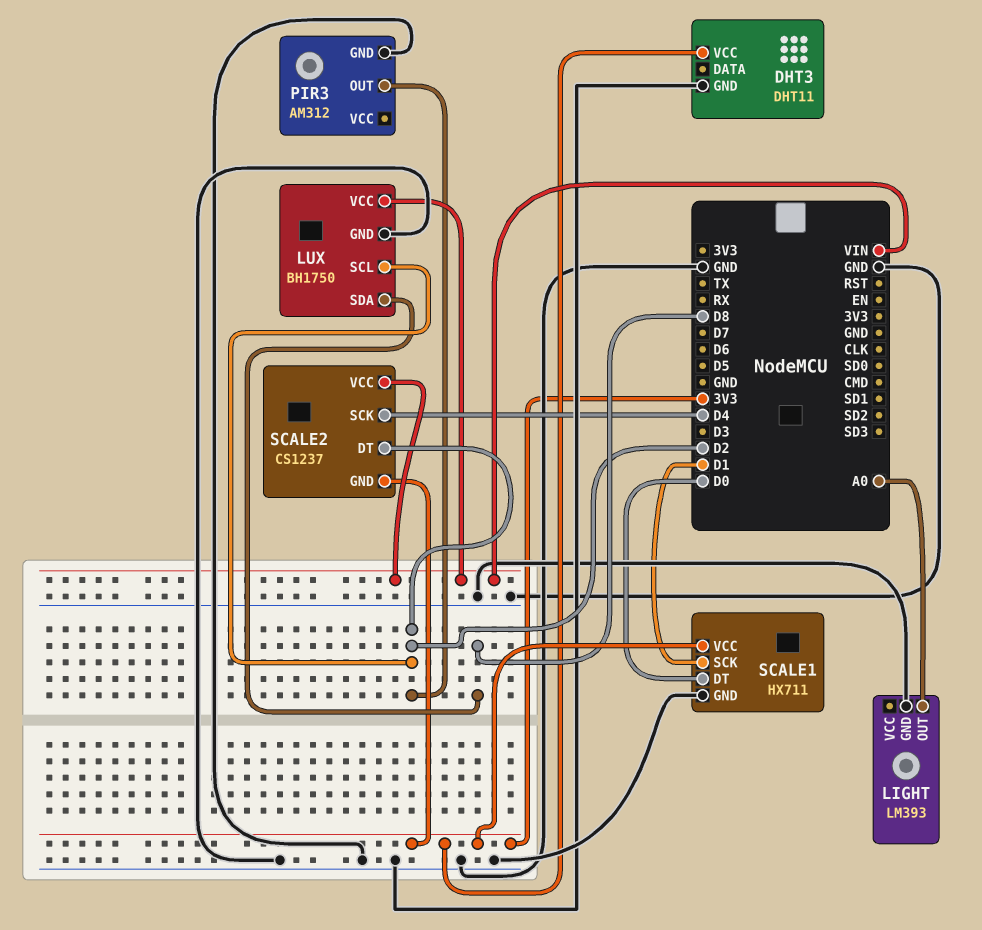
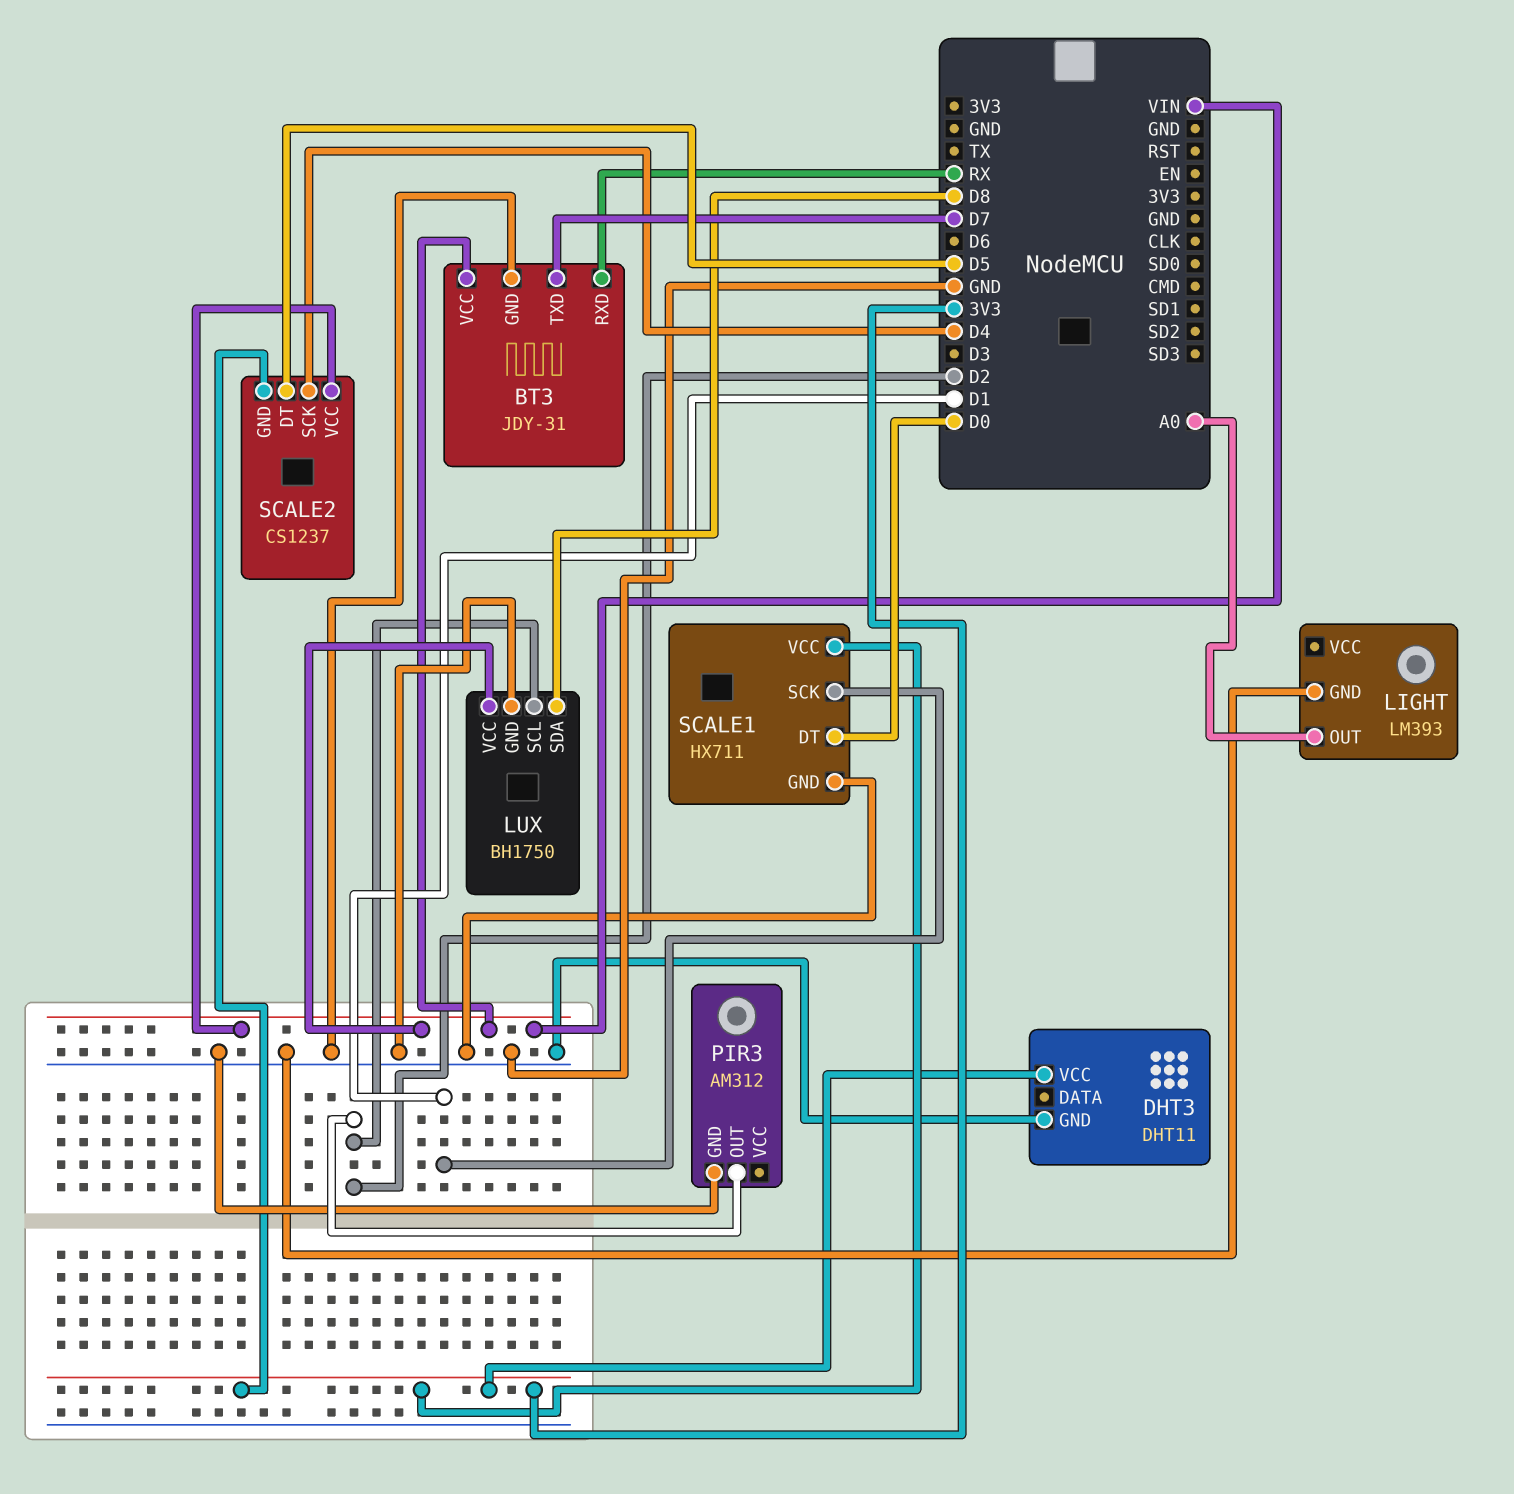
BT3: none -> JDY-31
BT3 pin GND: none -> GND
BT3 pin RXD: none -> RX
BT3 pin TXD: none -> D7
BT3 pin VCC: none -> VIN
SCALE2 pin DT: D2 -> D5

